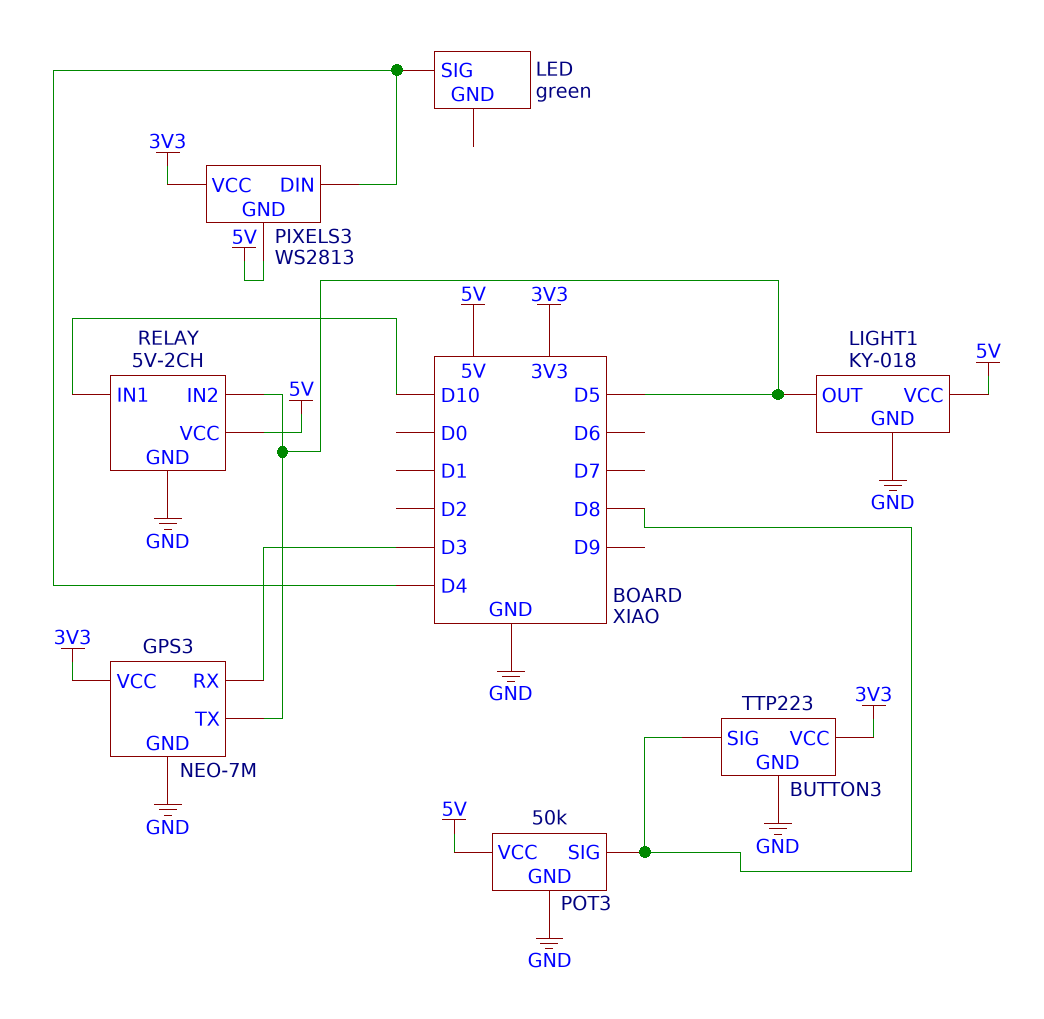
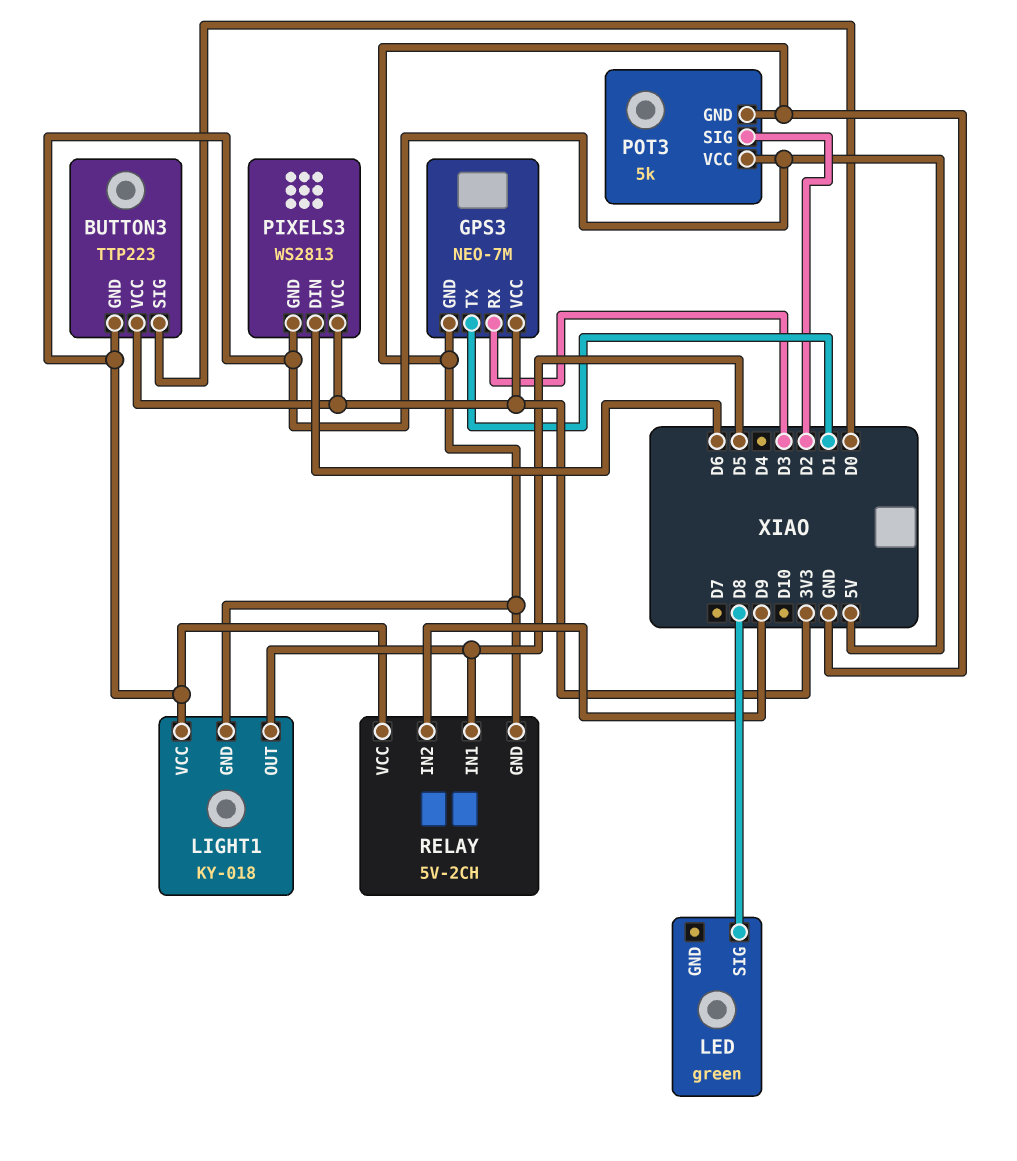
BUTTON3 pin GND: GND -> 5V
BUTTON3 pin SIG: D8 -> D0
GPS3 pin TX: D5 -> D1
LED pin SIG: D4 -> D8
PIXELS3 pin DIN: D4 -> D6
POT3: 50k -> 5k
POT3 pin SIG: D8 -> D2
RELAY pin IN1: D10 -> D5
RELAY pin IN2: D5 -> D9

